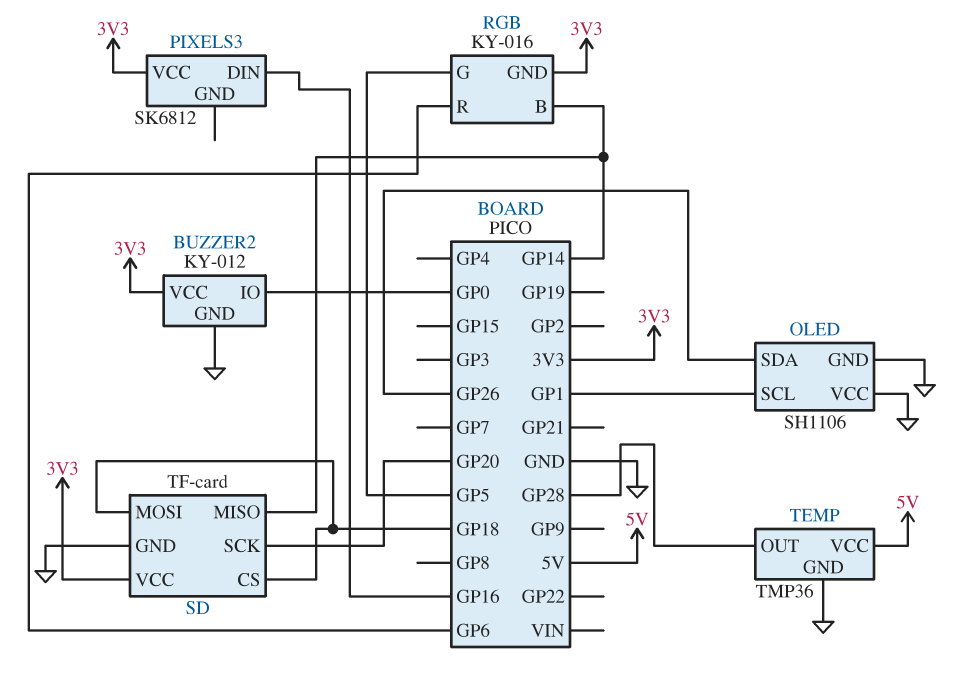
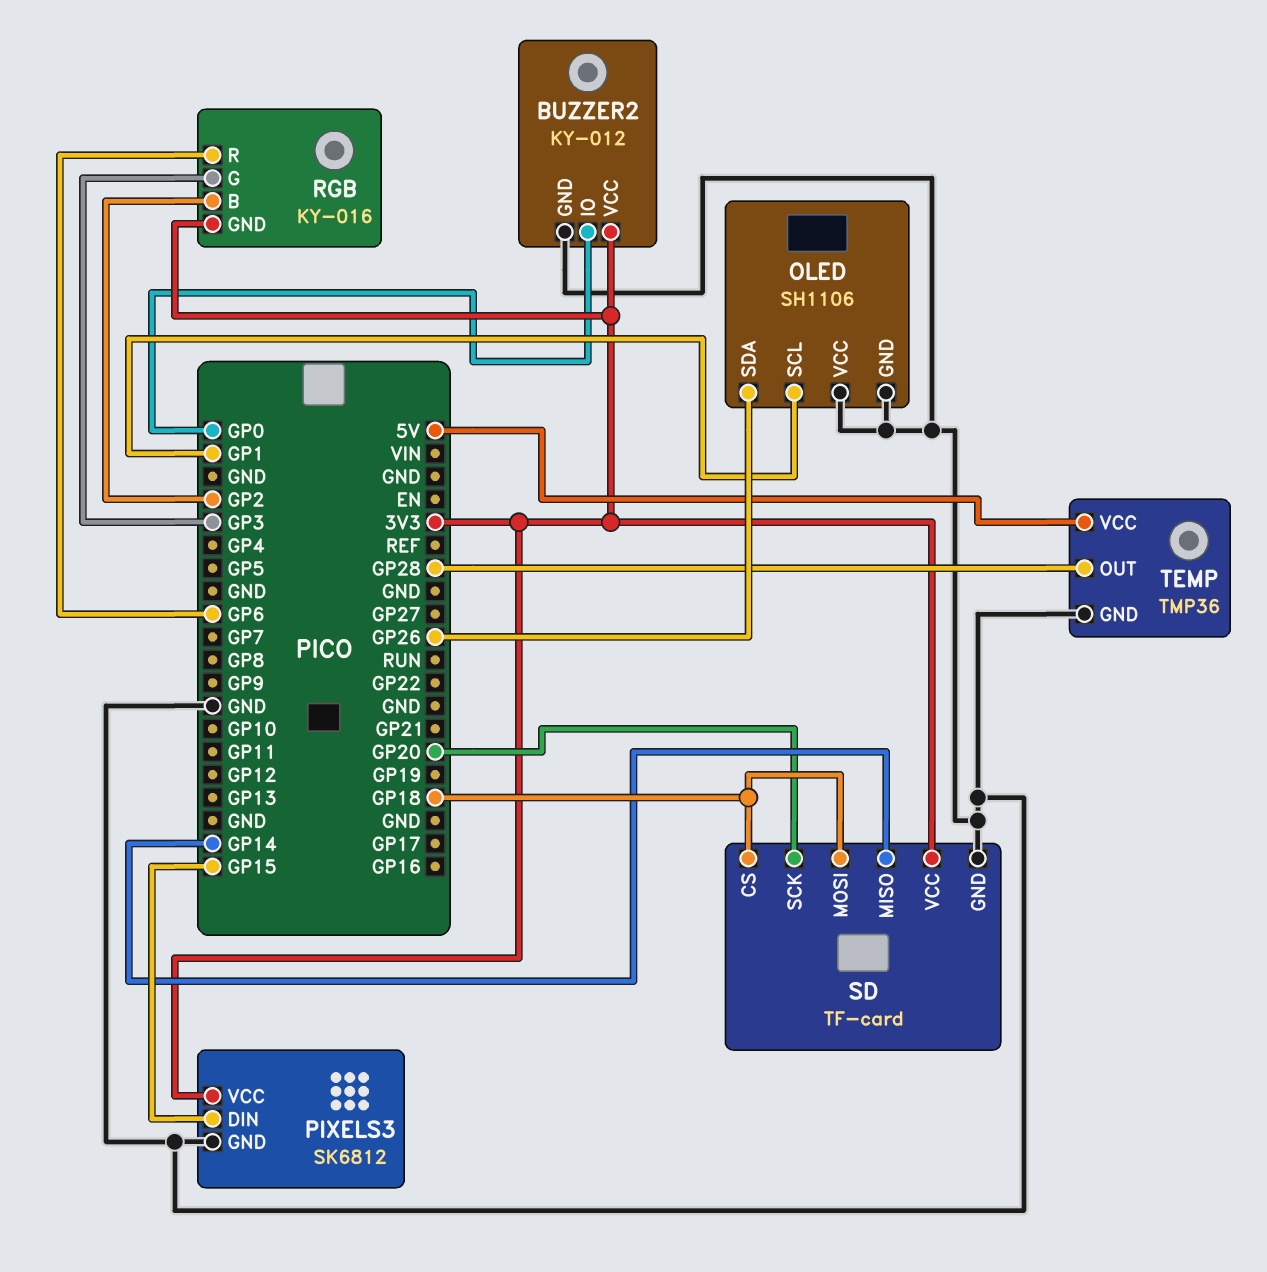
PIXELS3 pin DIN: GP16 -> GP15
PIXELS3 pin GND: none -> GND
RGB pin B: GP14 -> GP2
RGB pin G: GP5 -> GP3

